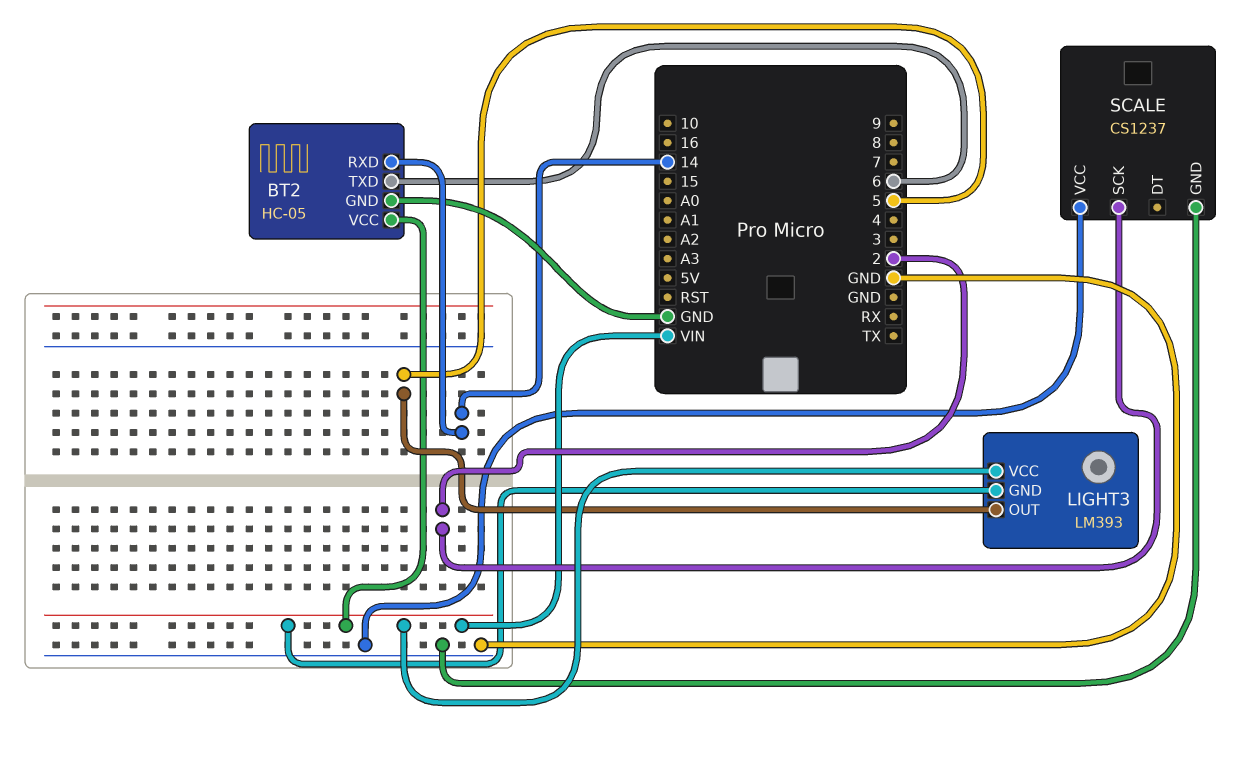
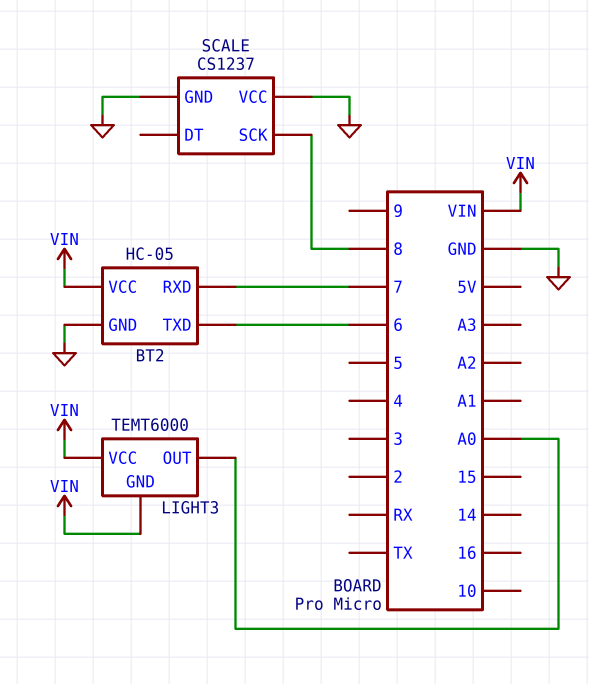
BT2 pin RXD: 14 -> 7
LIGHT3: LM393 -> TEMT6000
LIGHT3 pin OUT: 5 -> A0
SCALE pin SCK: 2 -> 8

